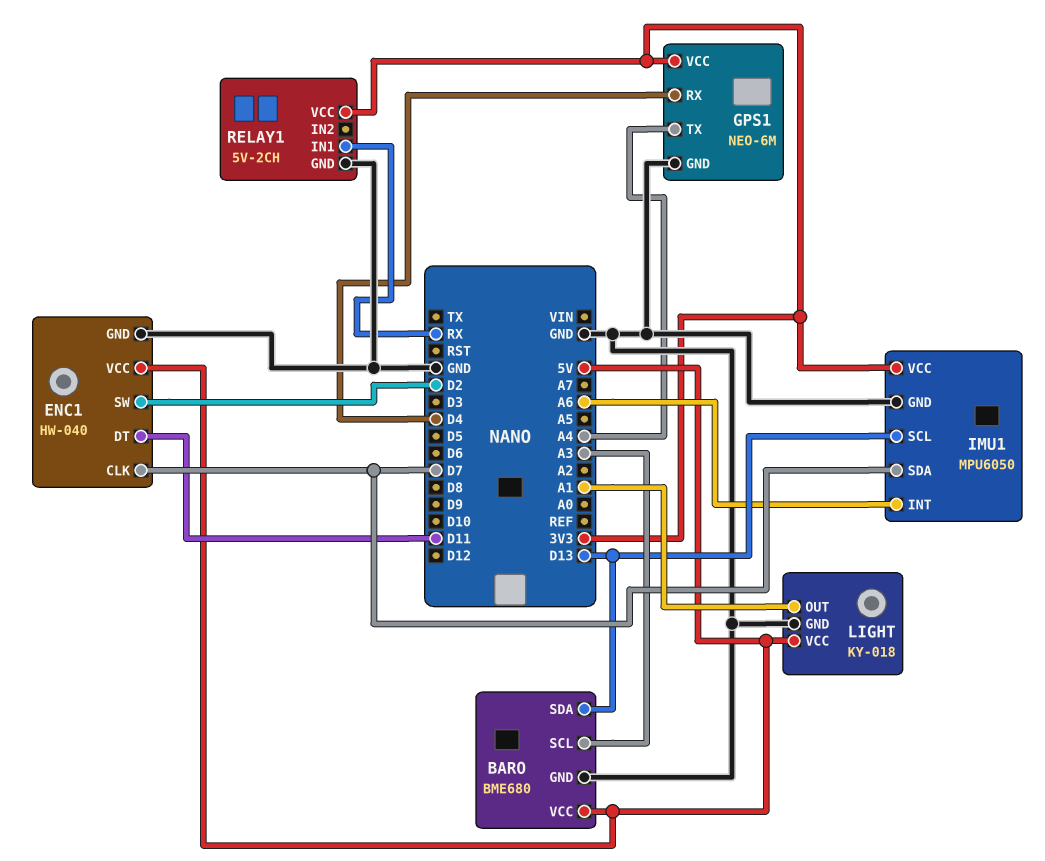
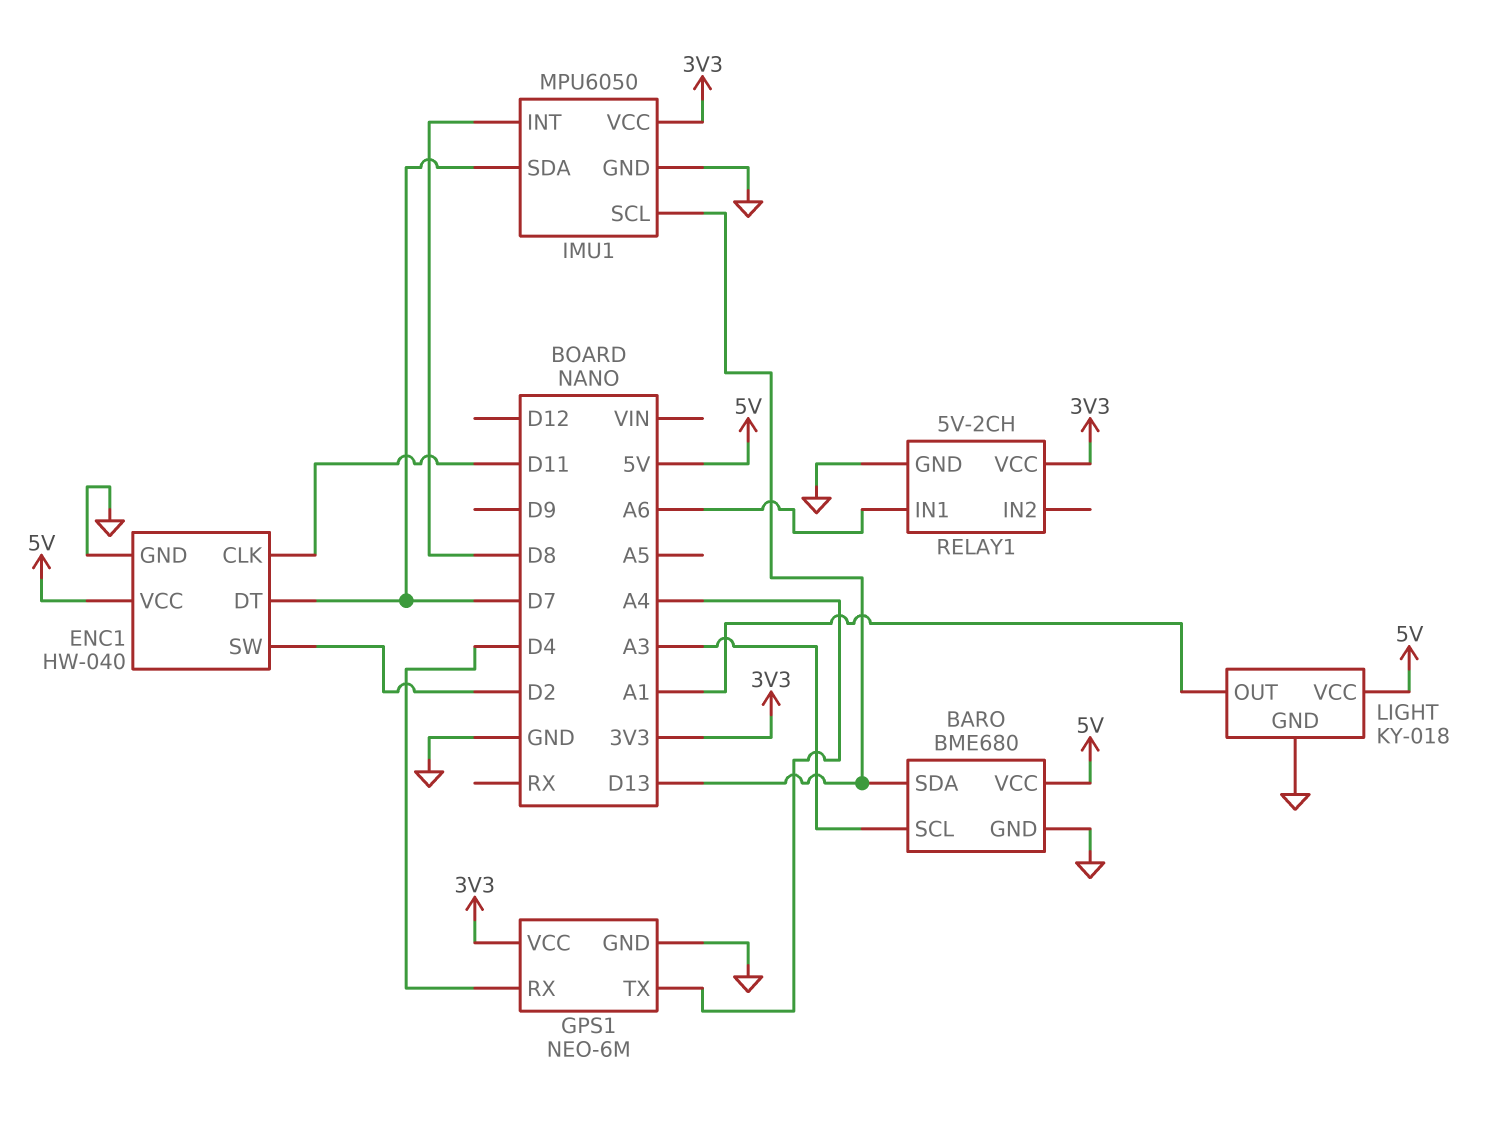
ENC1 pin CLK: D7 -> D11
ENC1 pin DT: D11 -> D7
IMU1 pin INT: A6 -> D8
RELAY1 pin IN1: RX -> A6

